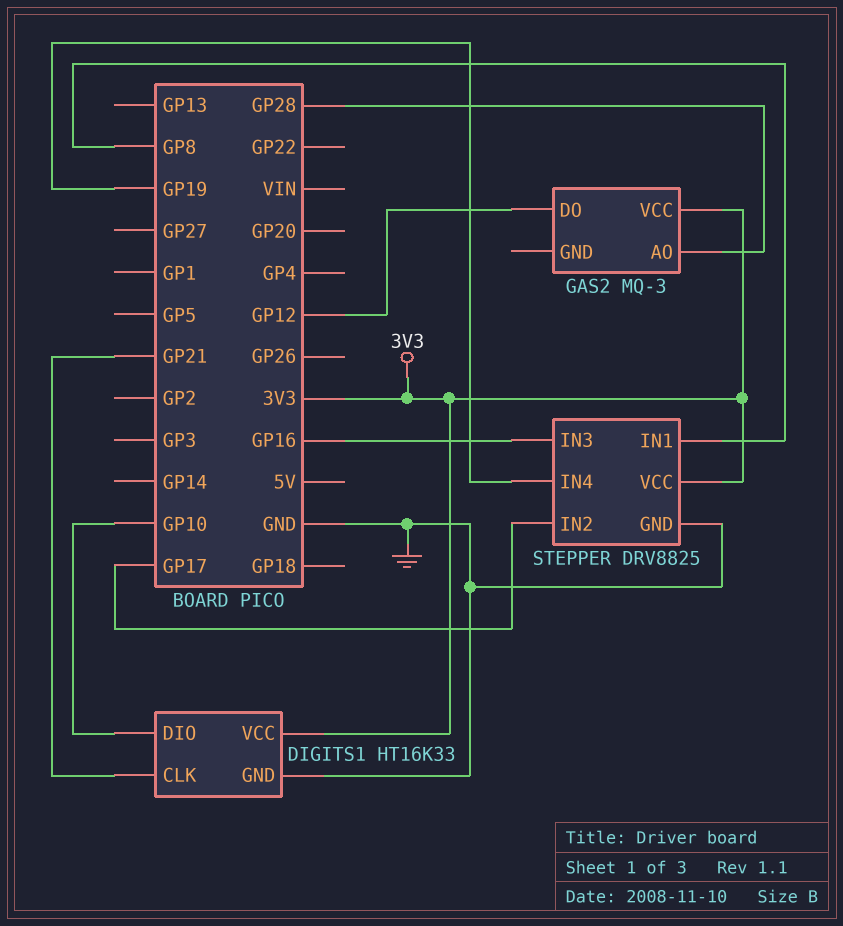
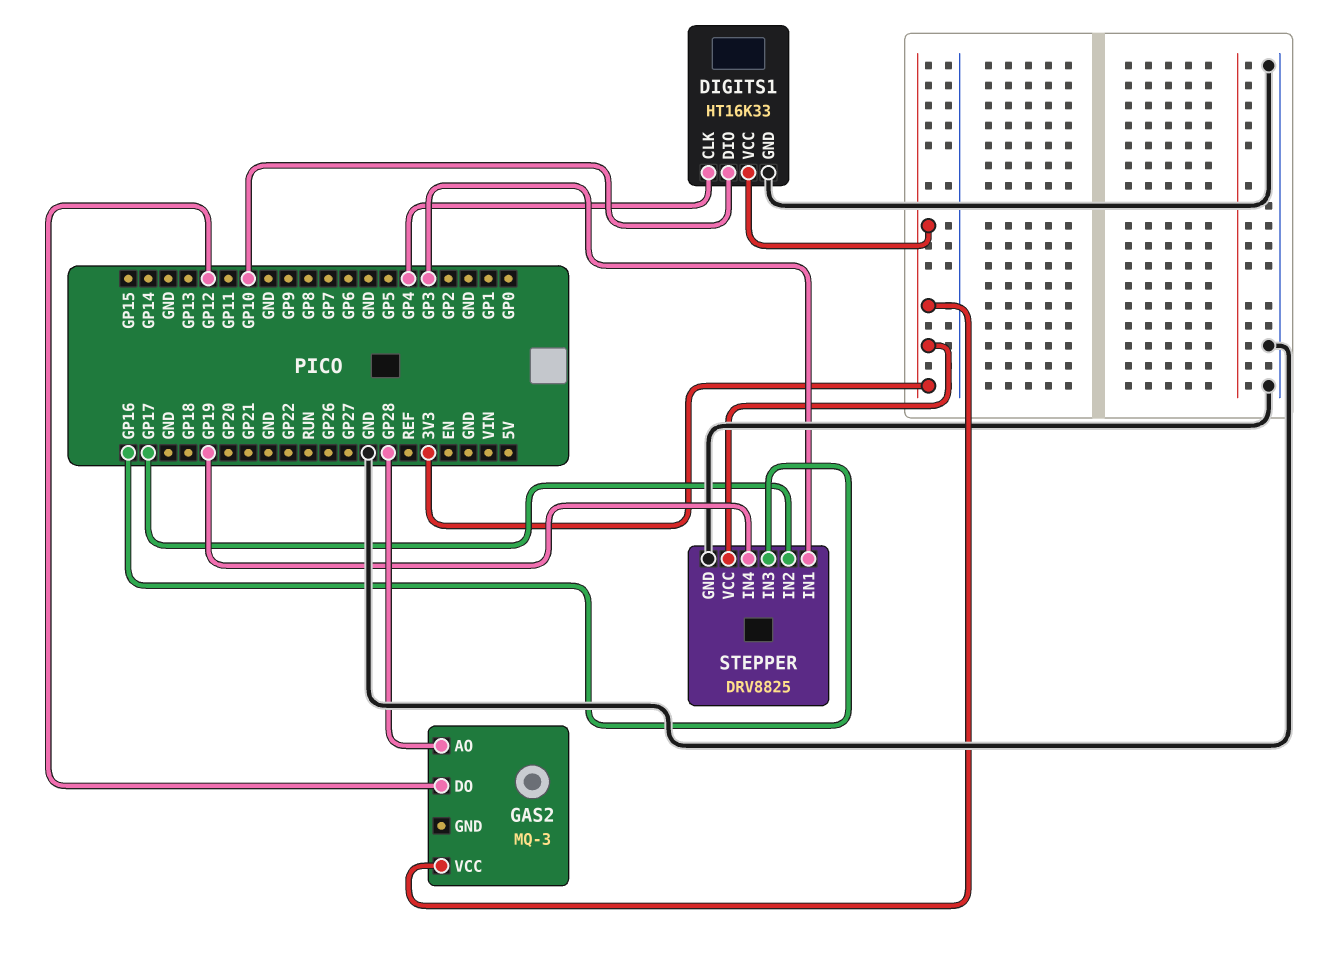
DIGITS1 pin CLK: GP21 -> GP4
STEPPER pin IN1: GP8 -> GP3

